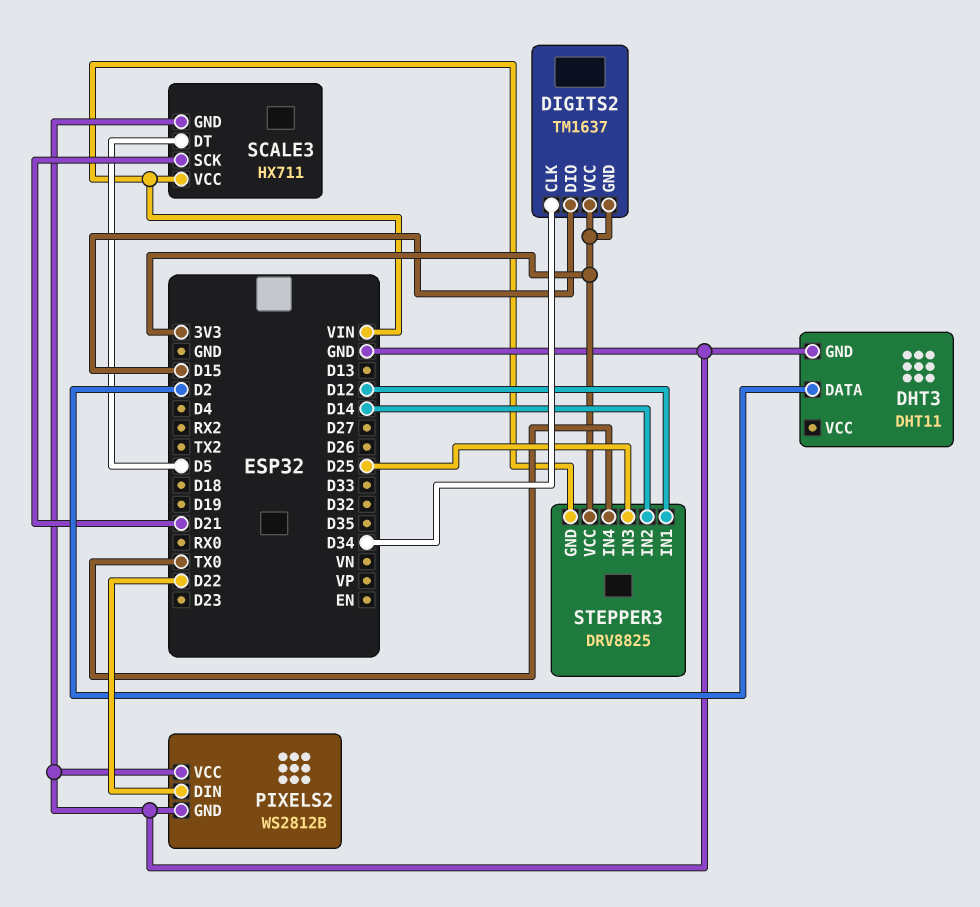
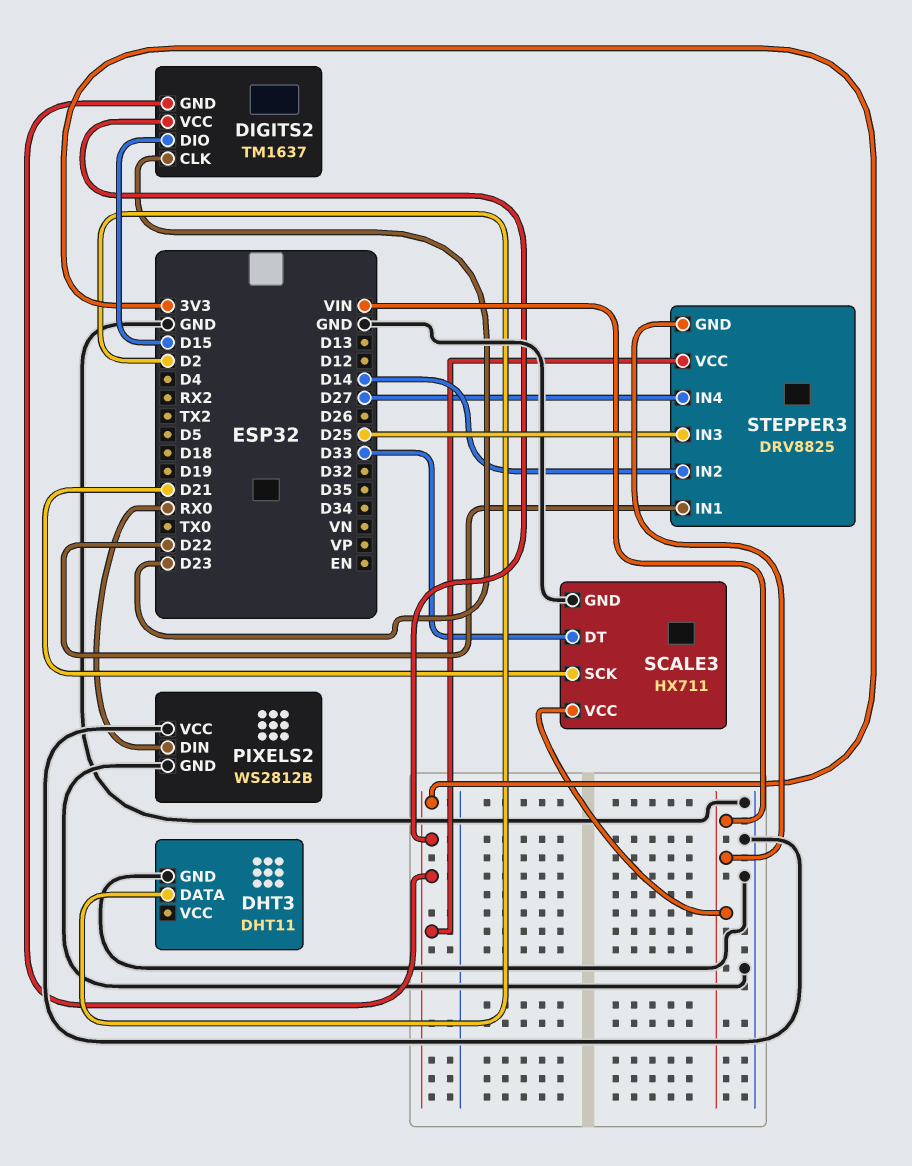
DIGITS2 pin CLK: D34 -> D23
PIXELS2 pin DIN: D22 -> RX0
SCALE3 pin DT: D5 -> D33
STEPPER3 pin IN1: D12 -> D22
STEPPER3 pin IN4: TX0 -> D27

